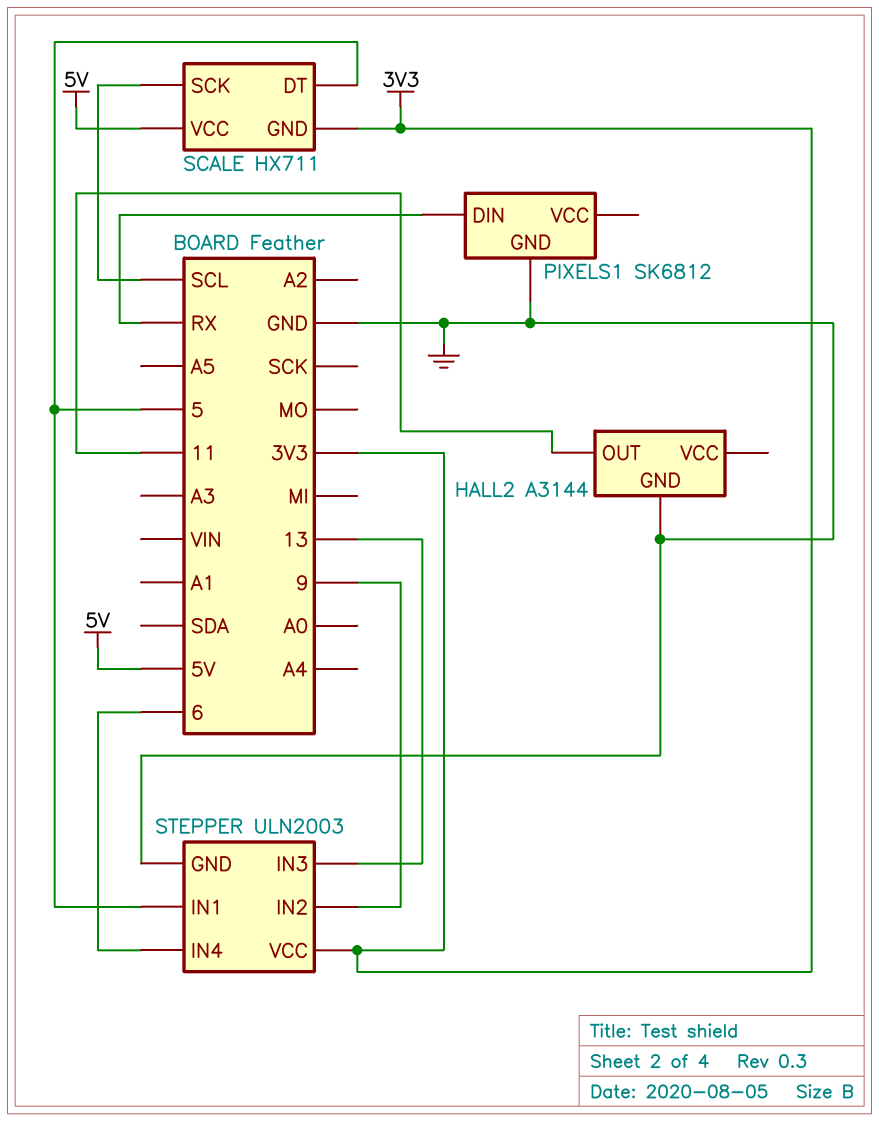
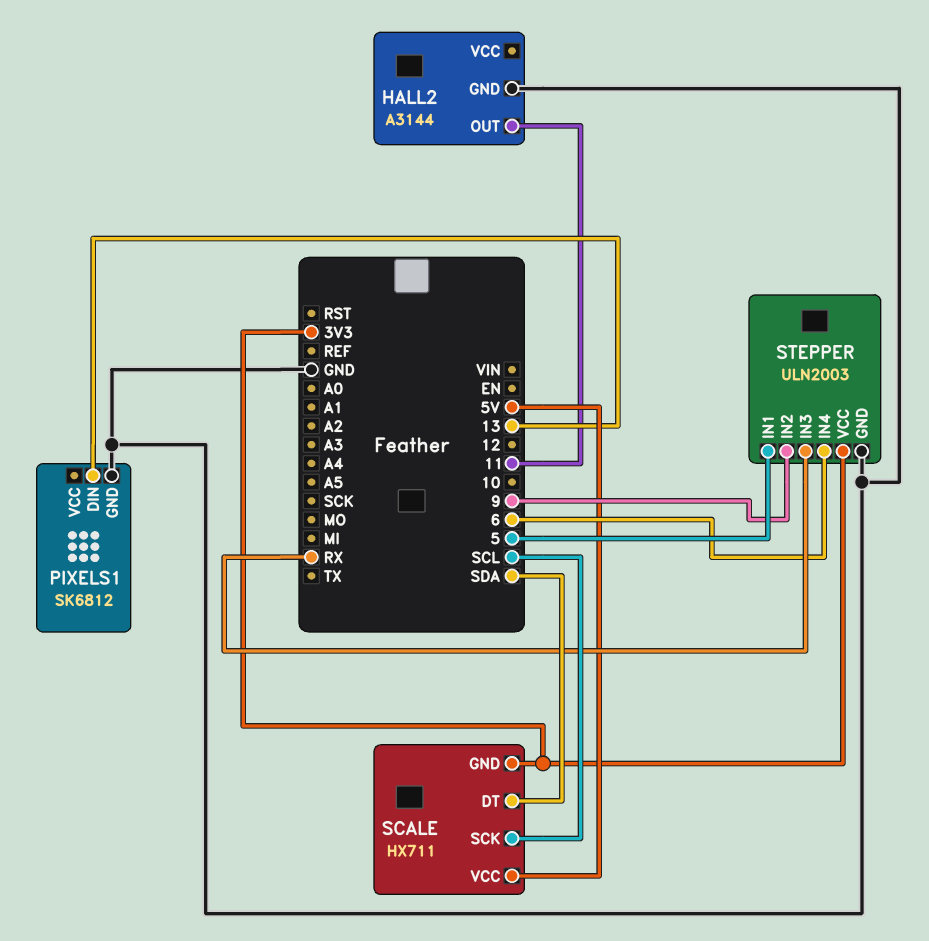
PIXELS1 pin DIN: RX -> 13
SCALE pin DT: 5 -> SDA
STEPPER pin IN3: 13 -> RX

